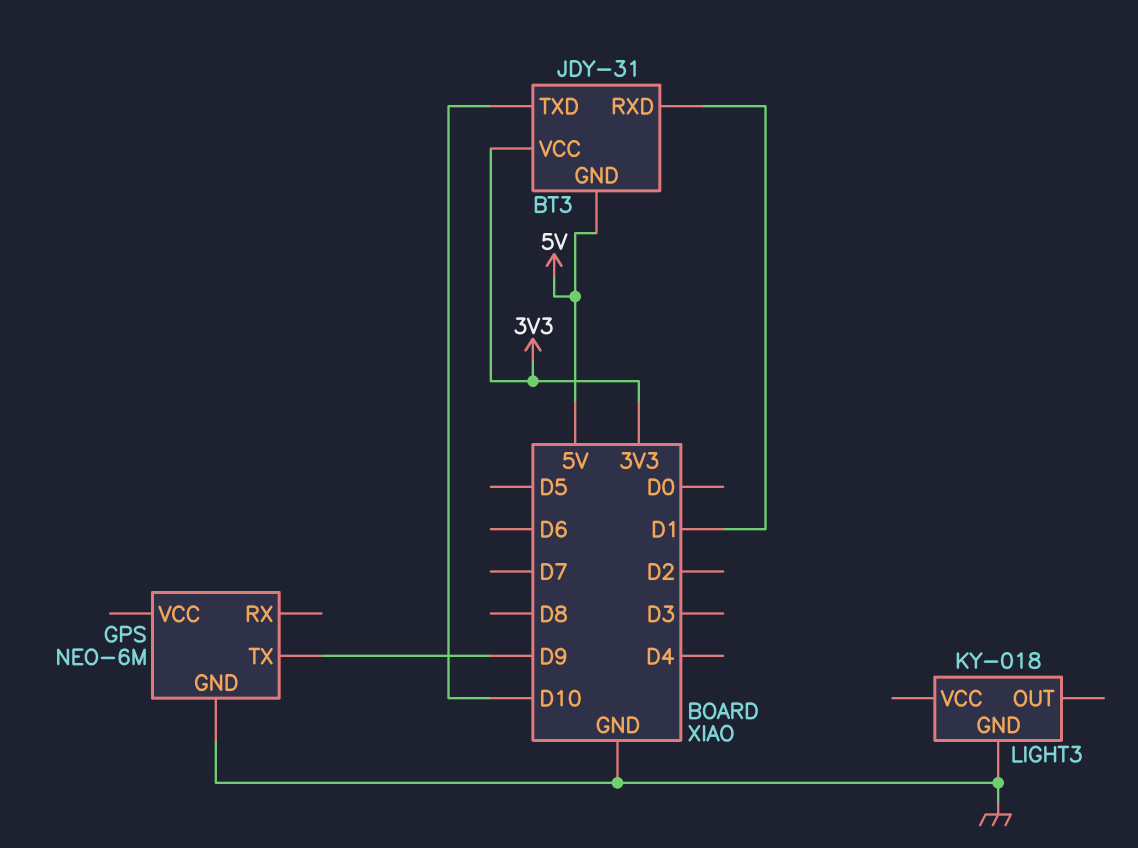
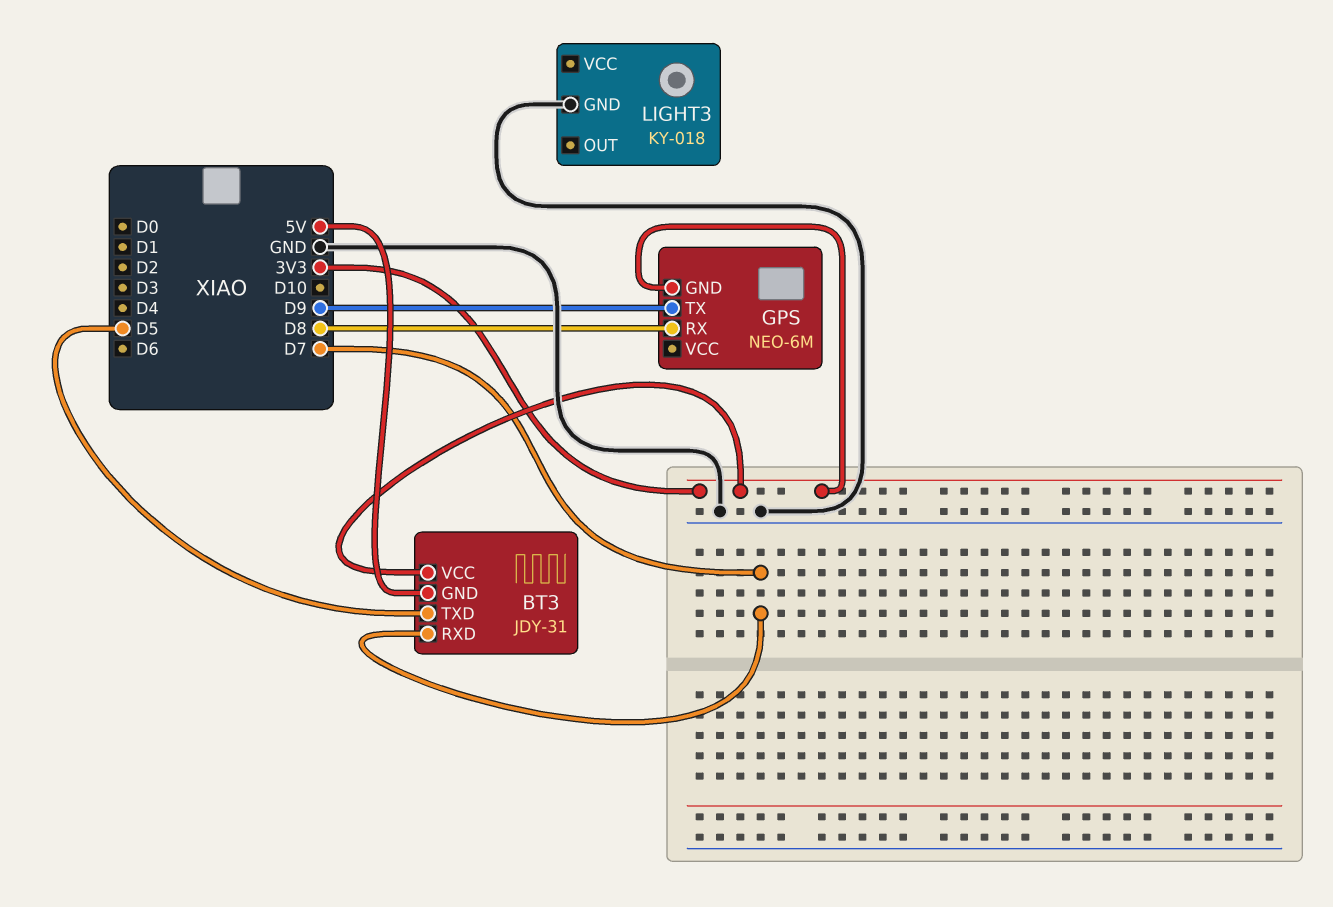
BT3 pin RXD: D1 -> D7
BT3 pin TXD: D10 -> D5
GPS pin GND: GND -> 3V3
GPS pin RX: none -> D8

